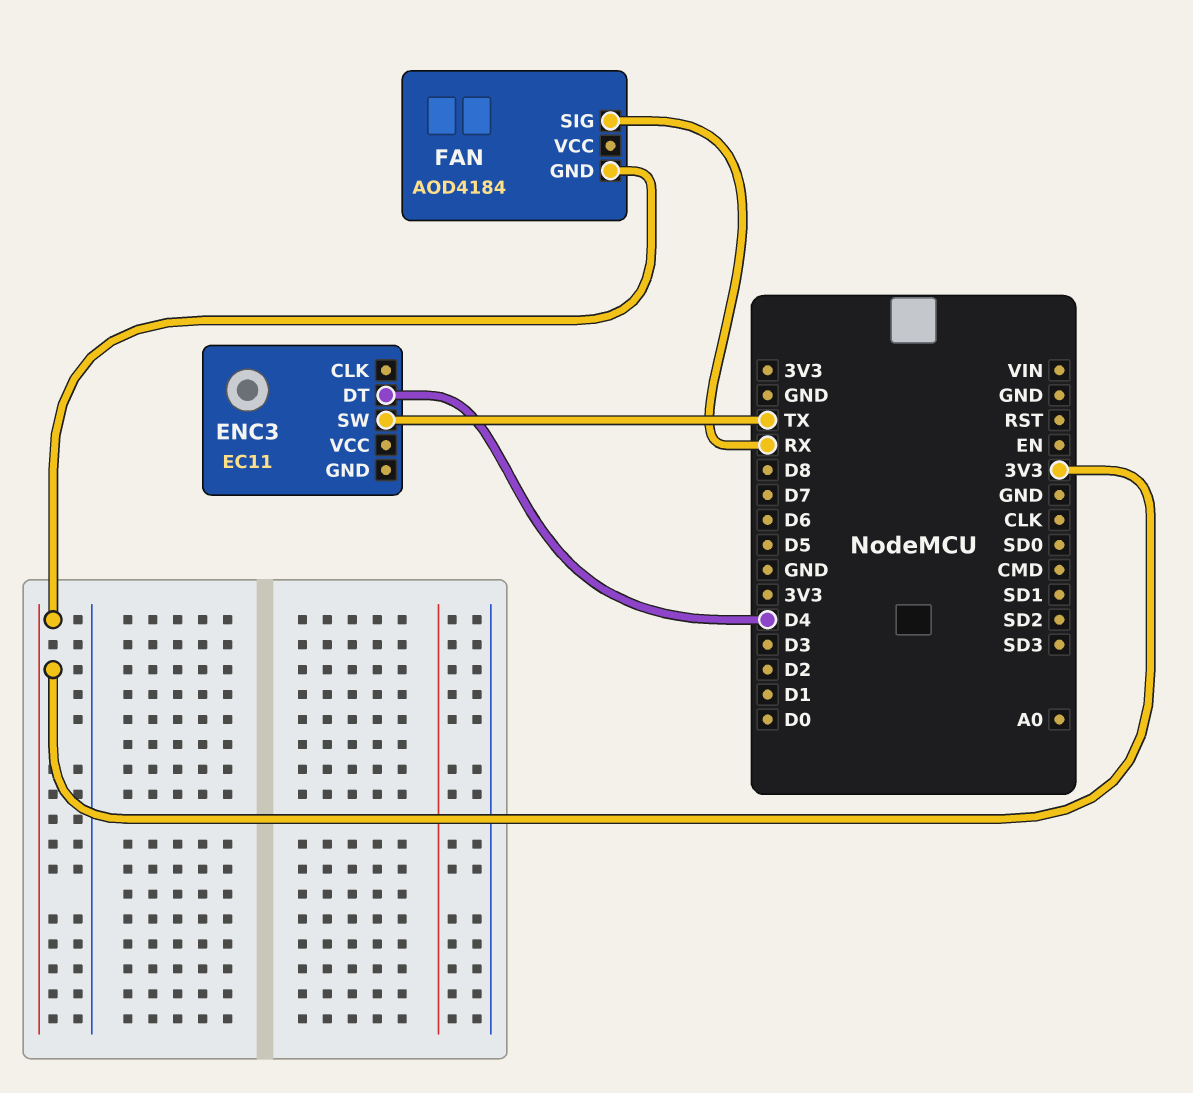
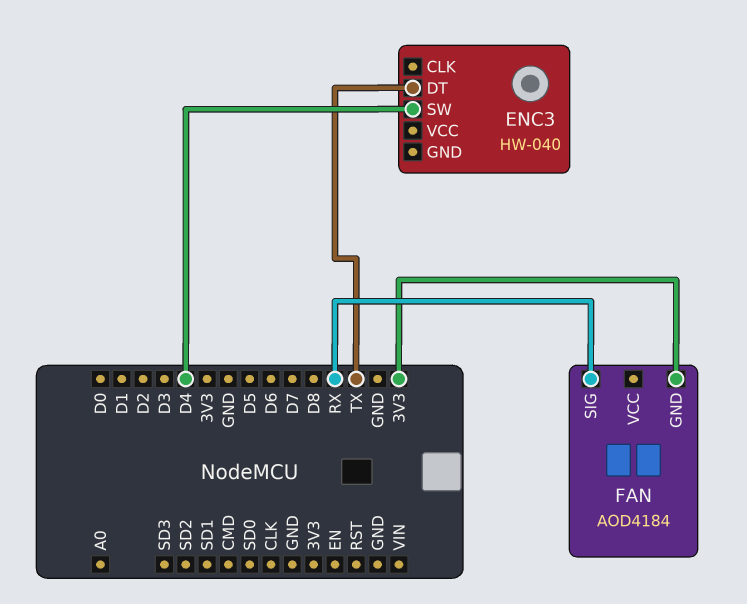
ENC3: EC11 -> HW-040
ENC3 pin DT: D4 -> TX
ENC3 pin SW: TX -> D4

